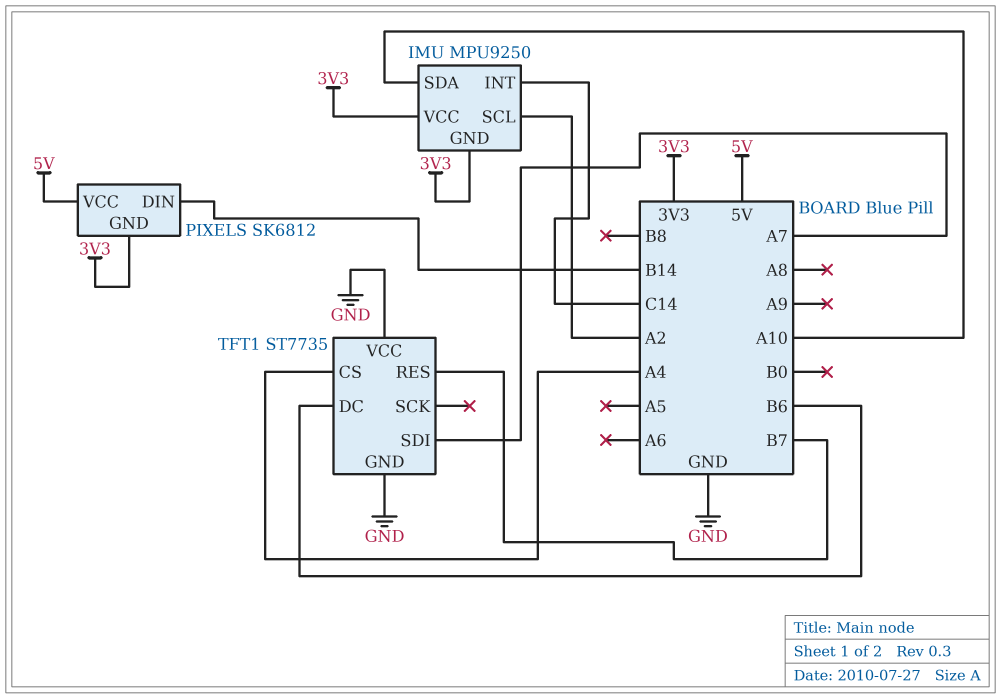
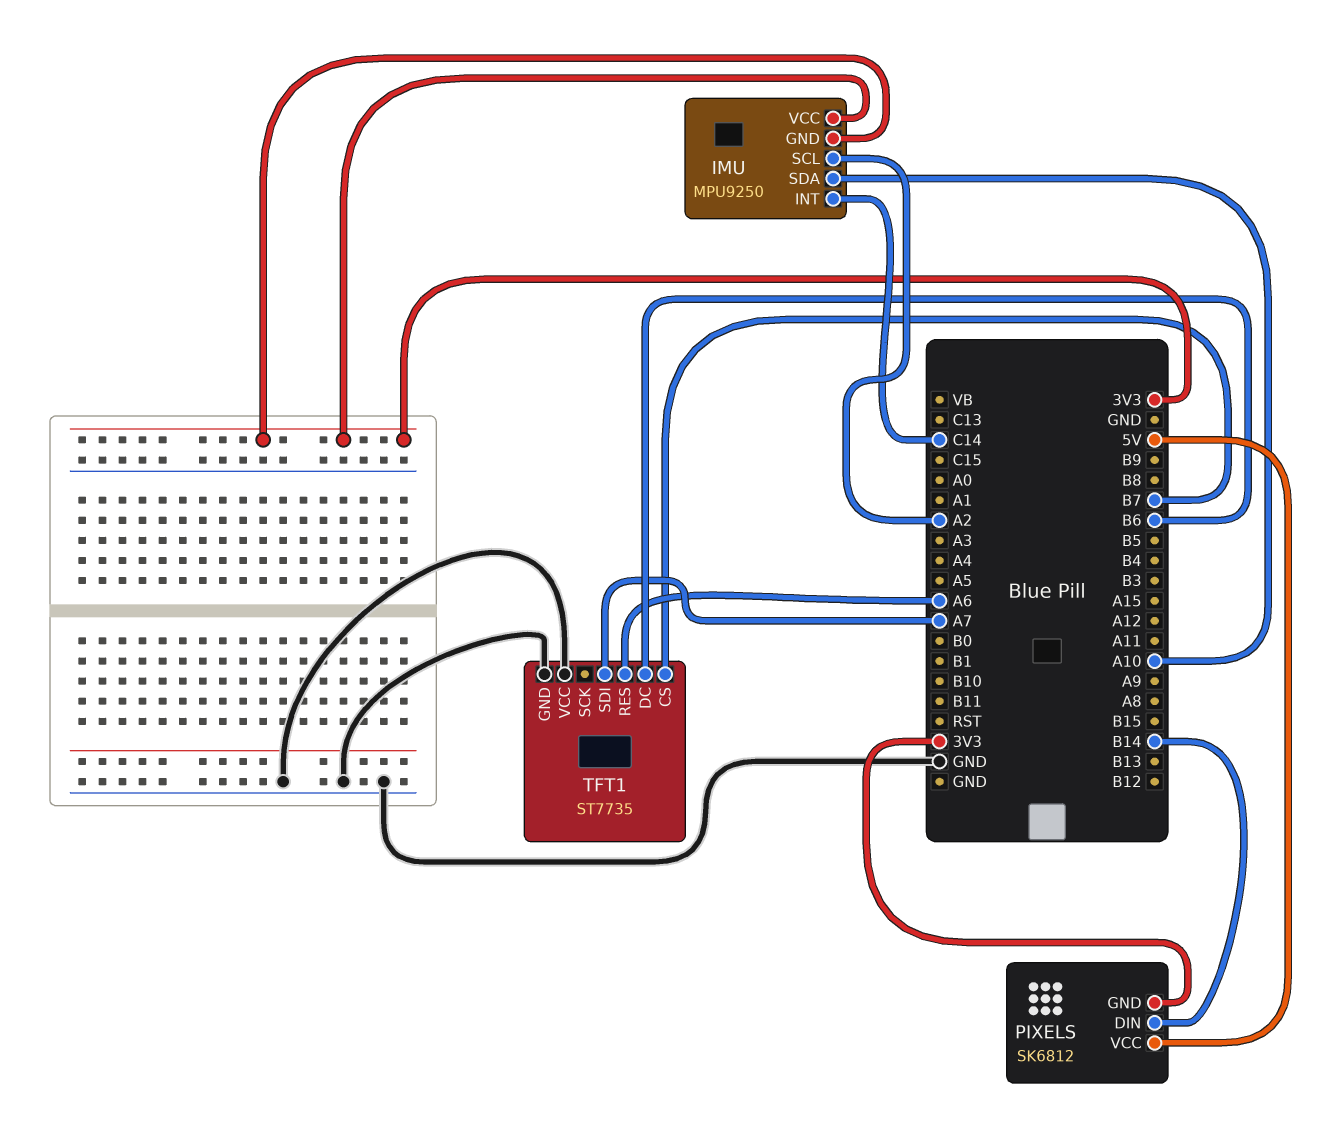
TFT1 pin CS: A4 -> B7
TFT1 pin RES: B7 -> A6

